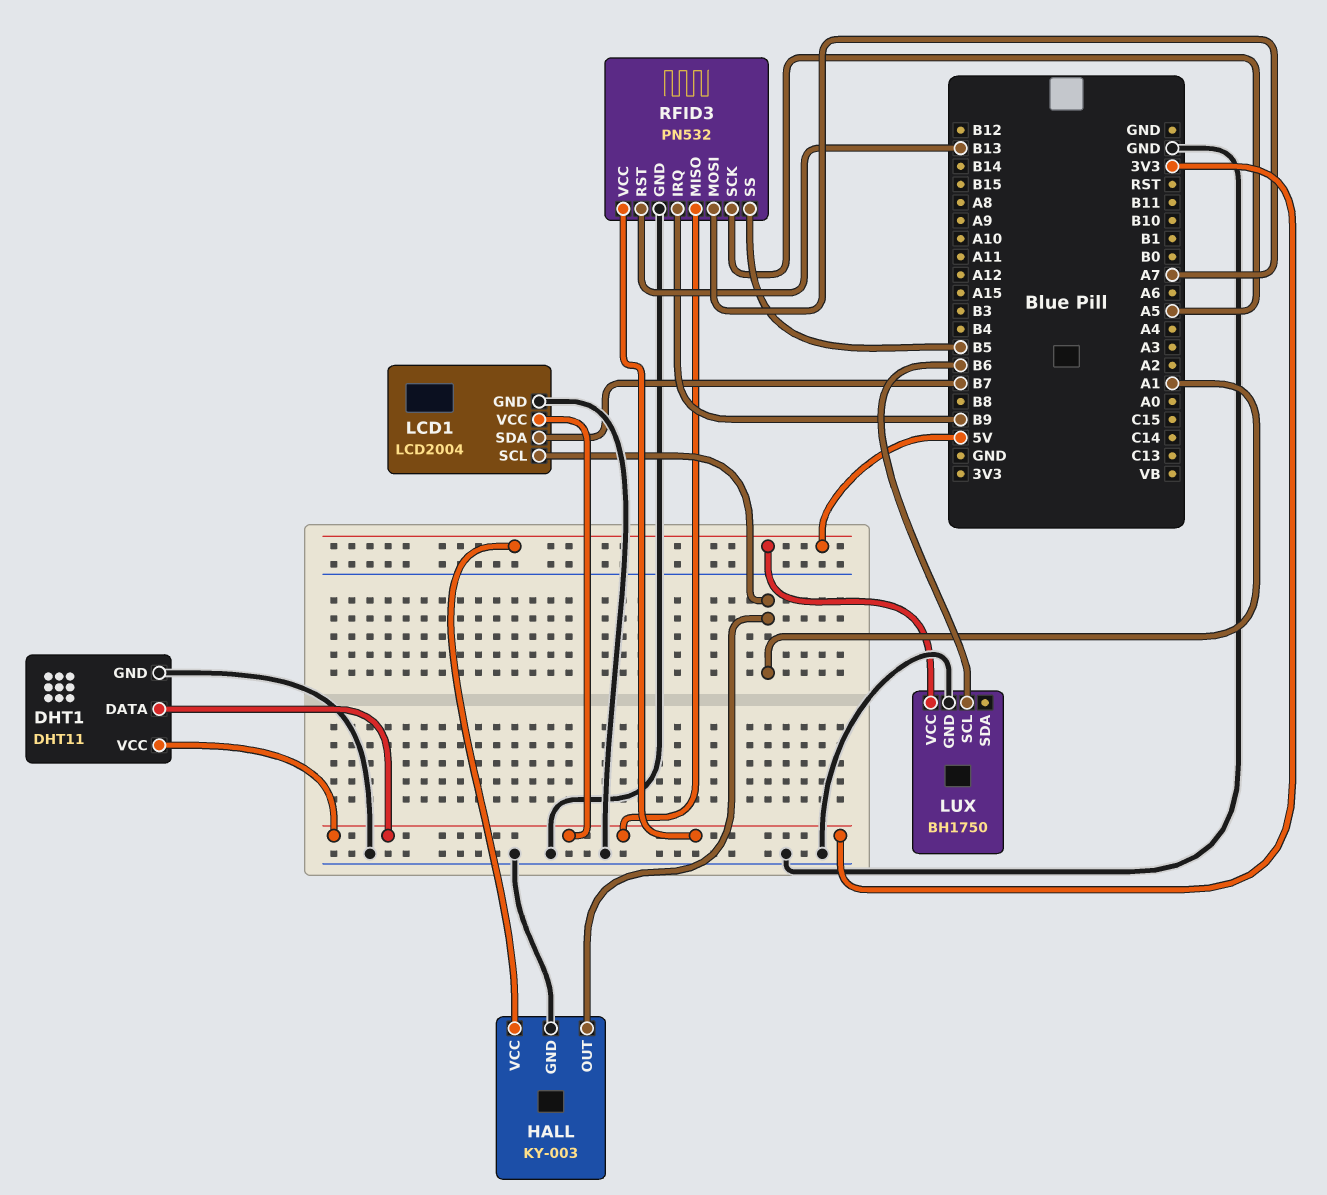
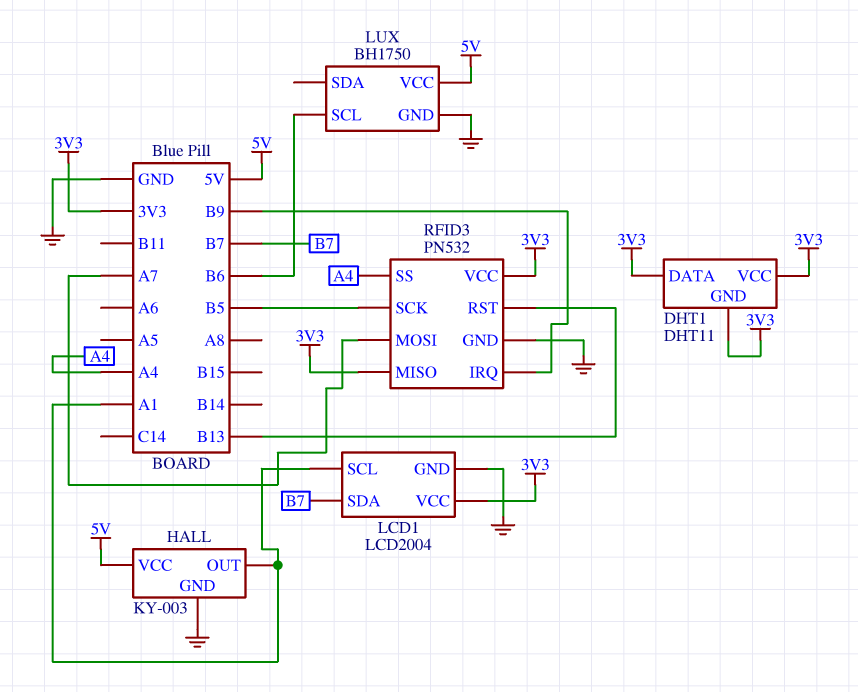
DHT1 pin GND: GND -> 3V3
RFID3 pin SCK: A5 -> B5
RFID3 pin SS: B5 -> A4

